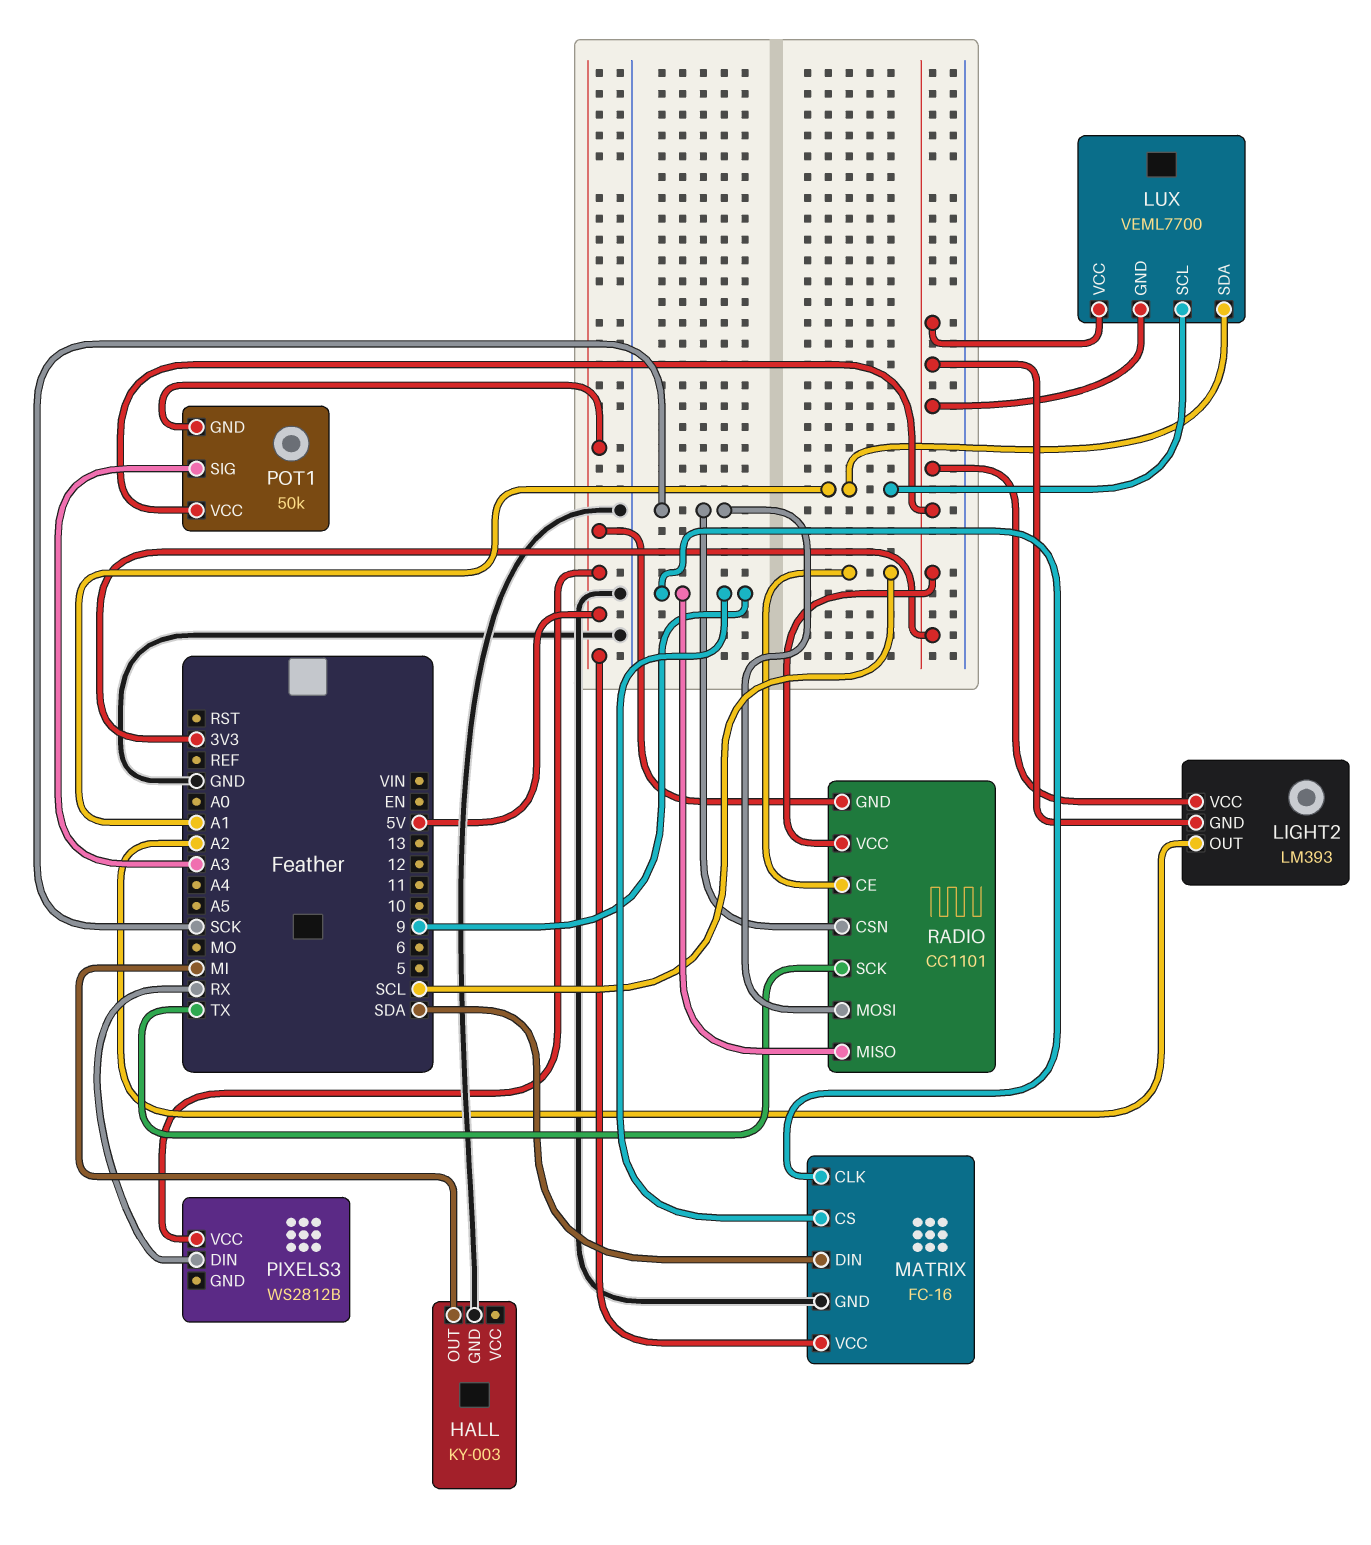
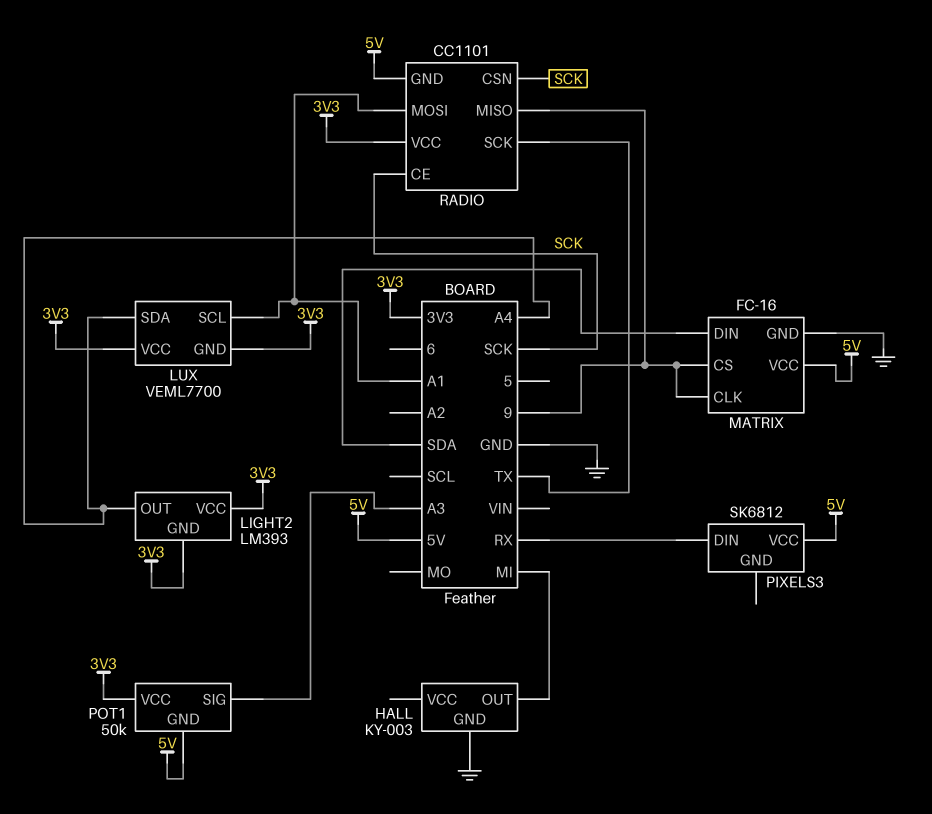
LIGHT2 pin OUT: A2 -> A4
LUX pin SDA: A1 -> A4
PIXELS3: WS2812B -> SK6812
RADIO pin CE: SCL -> SCK
RADIO pin MOSI: SCK -> A1

